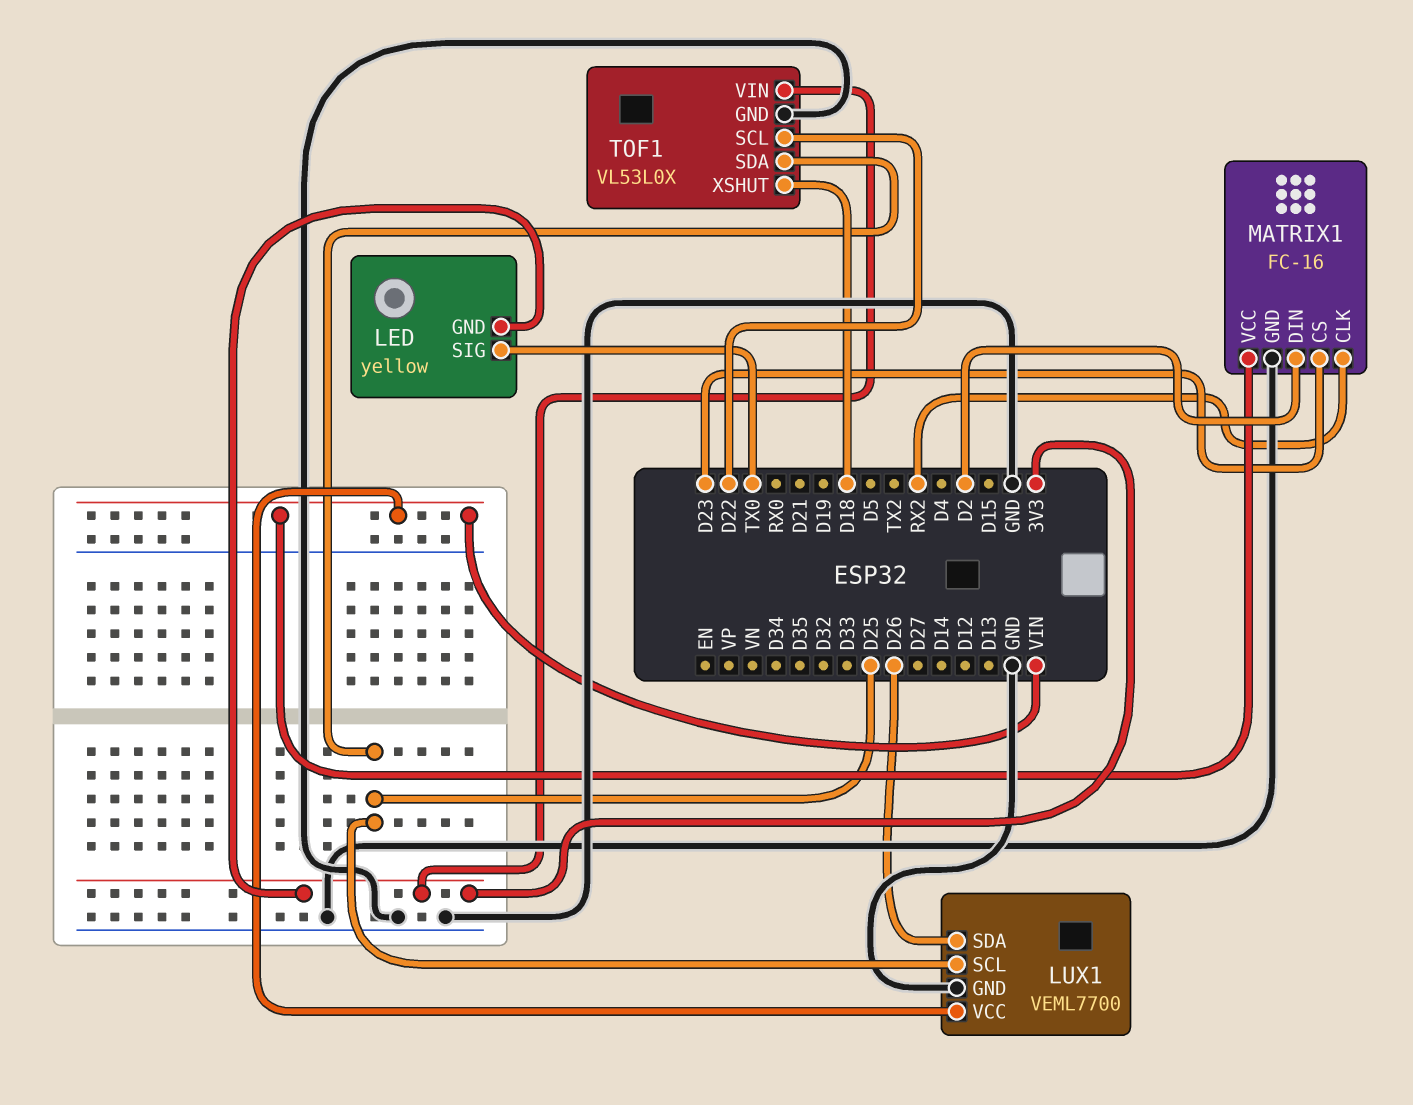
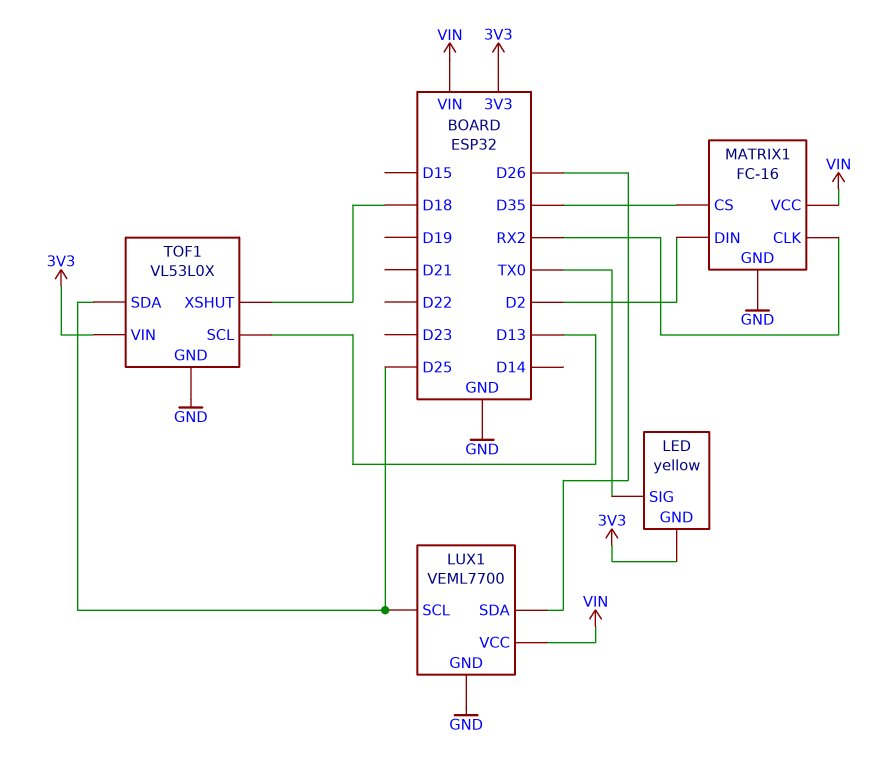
MATRIX1 pin CS: D23 -> D35
TOF1 pin SCL: D22 -> D13

